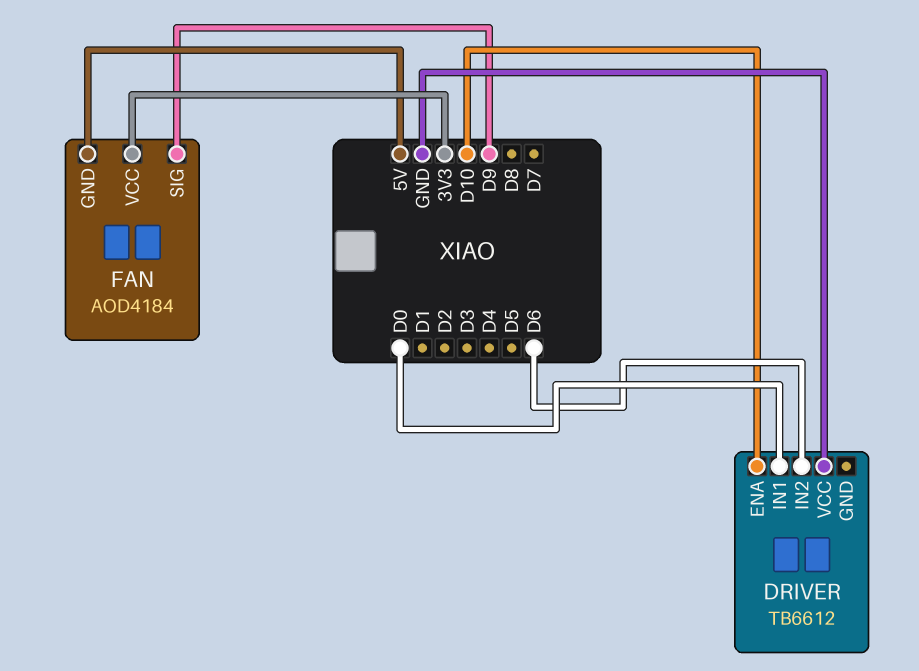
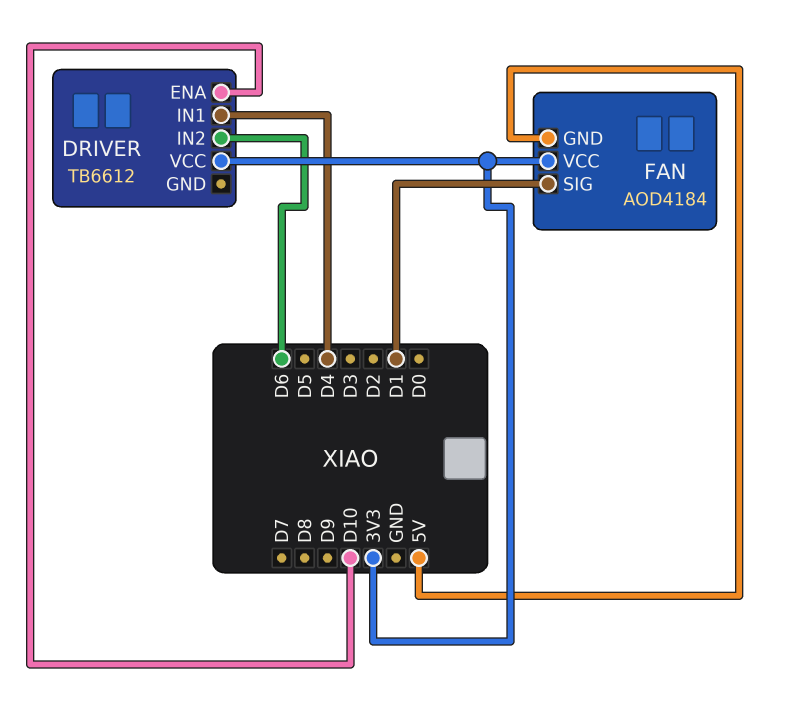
DRIVER pin IN1: D0 -> D4
DRIVER pin VCC: GND -> 3V3
FAN pin SIG: D9 -> D1

